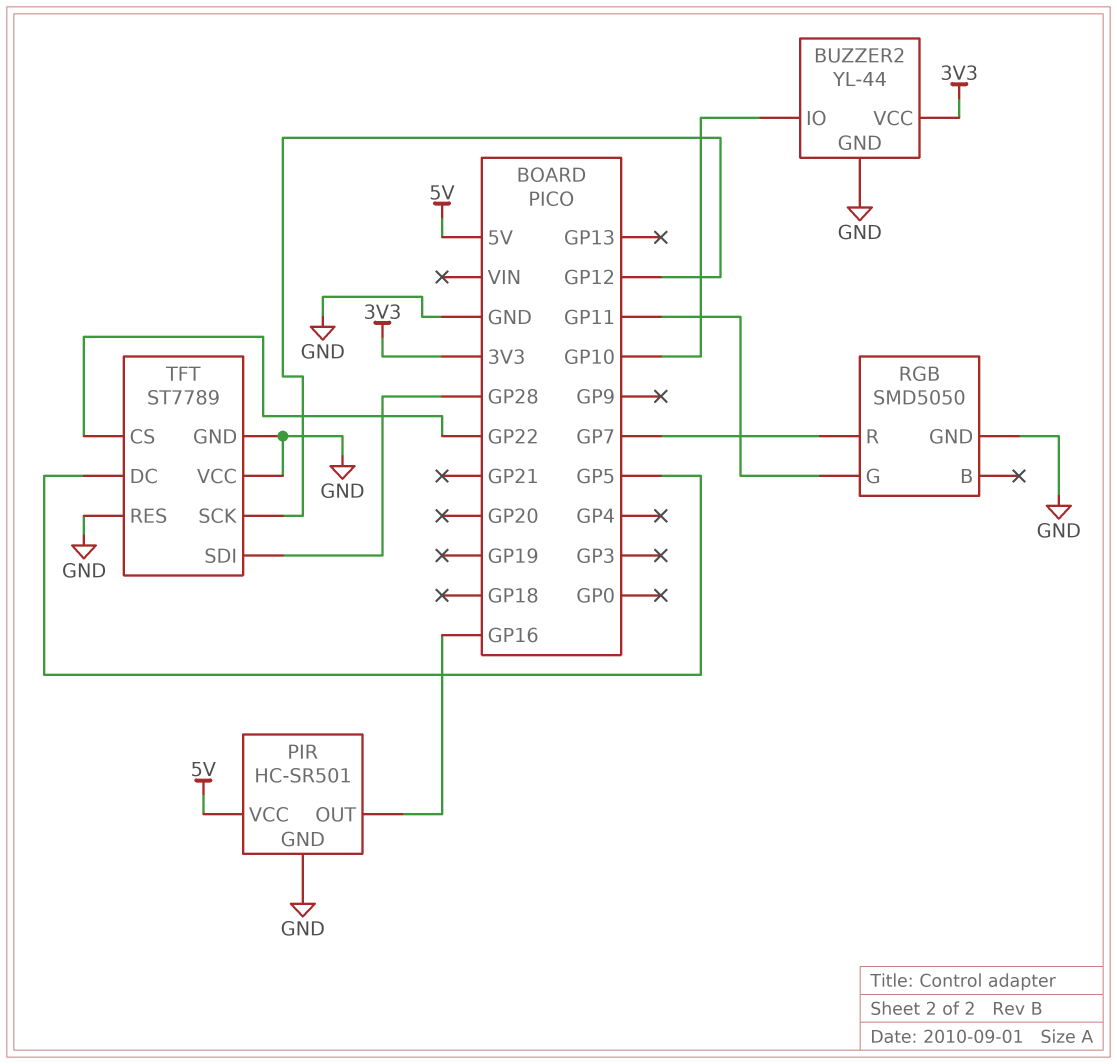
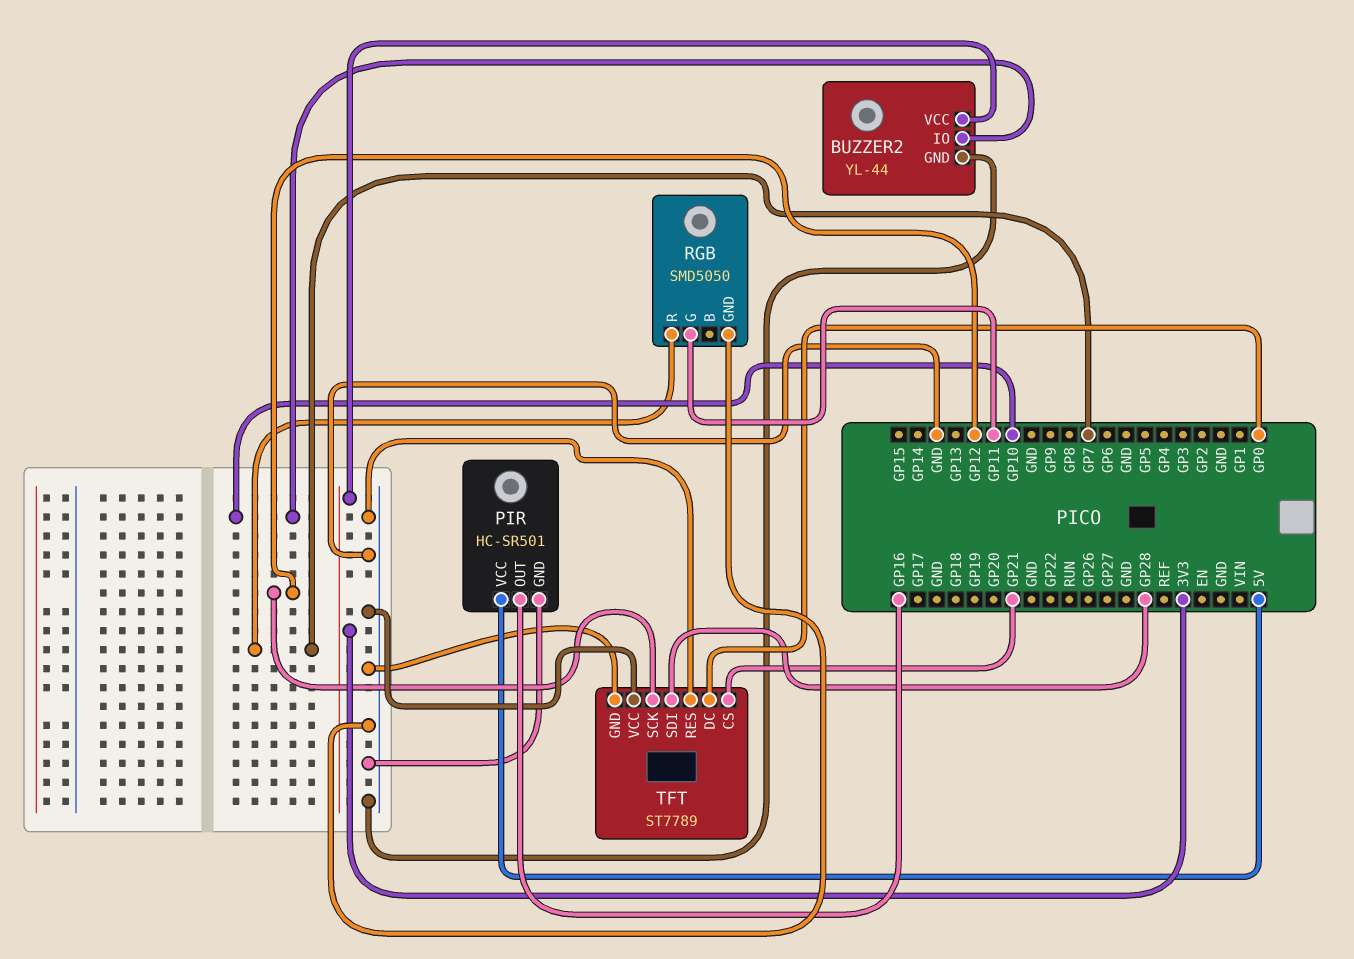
TFT pin CS: GP22 -> GP21
TFT pin DC: GP5 -> GP0

